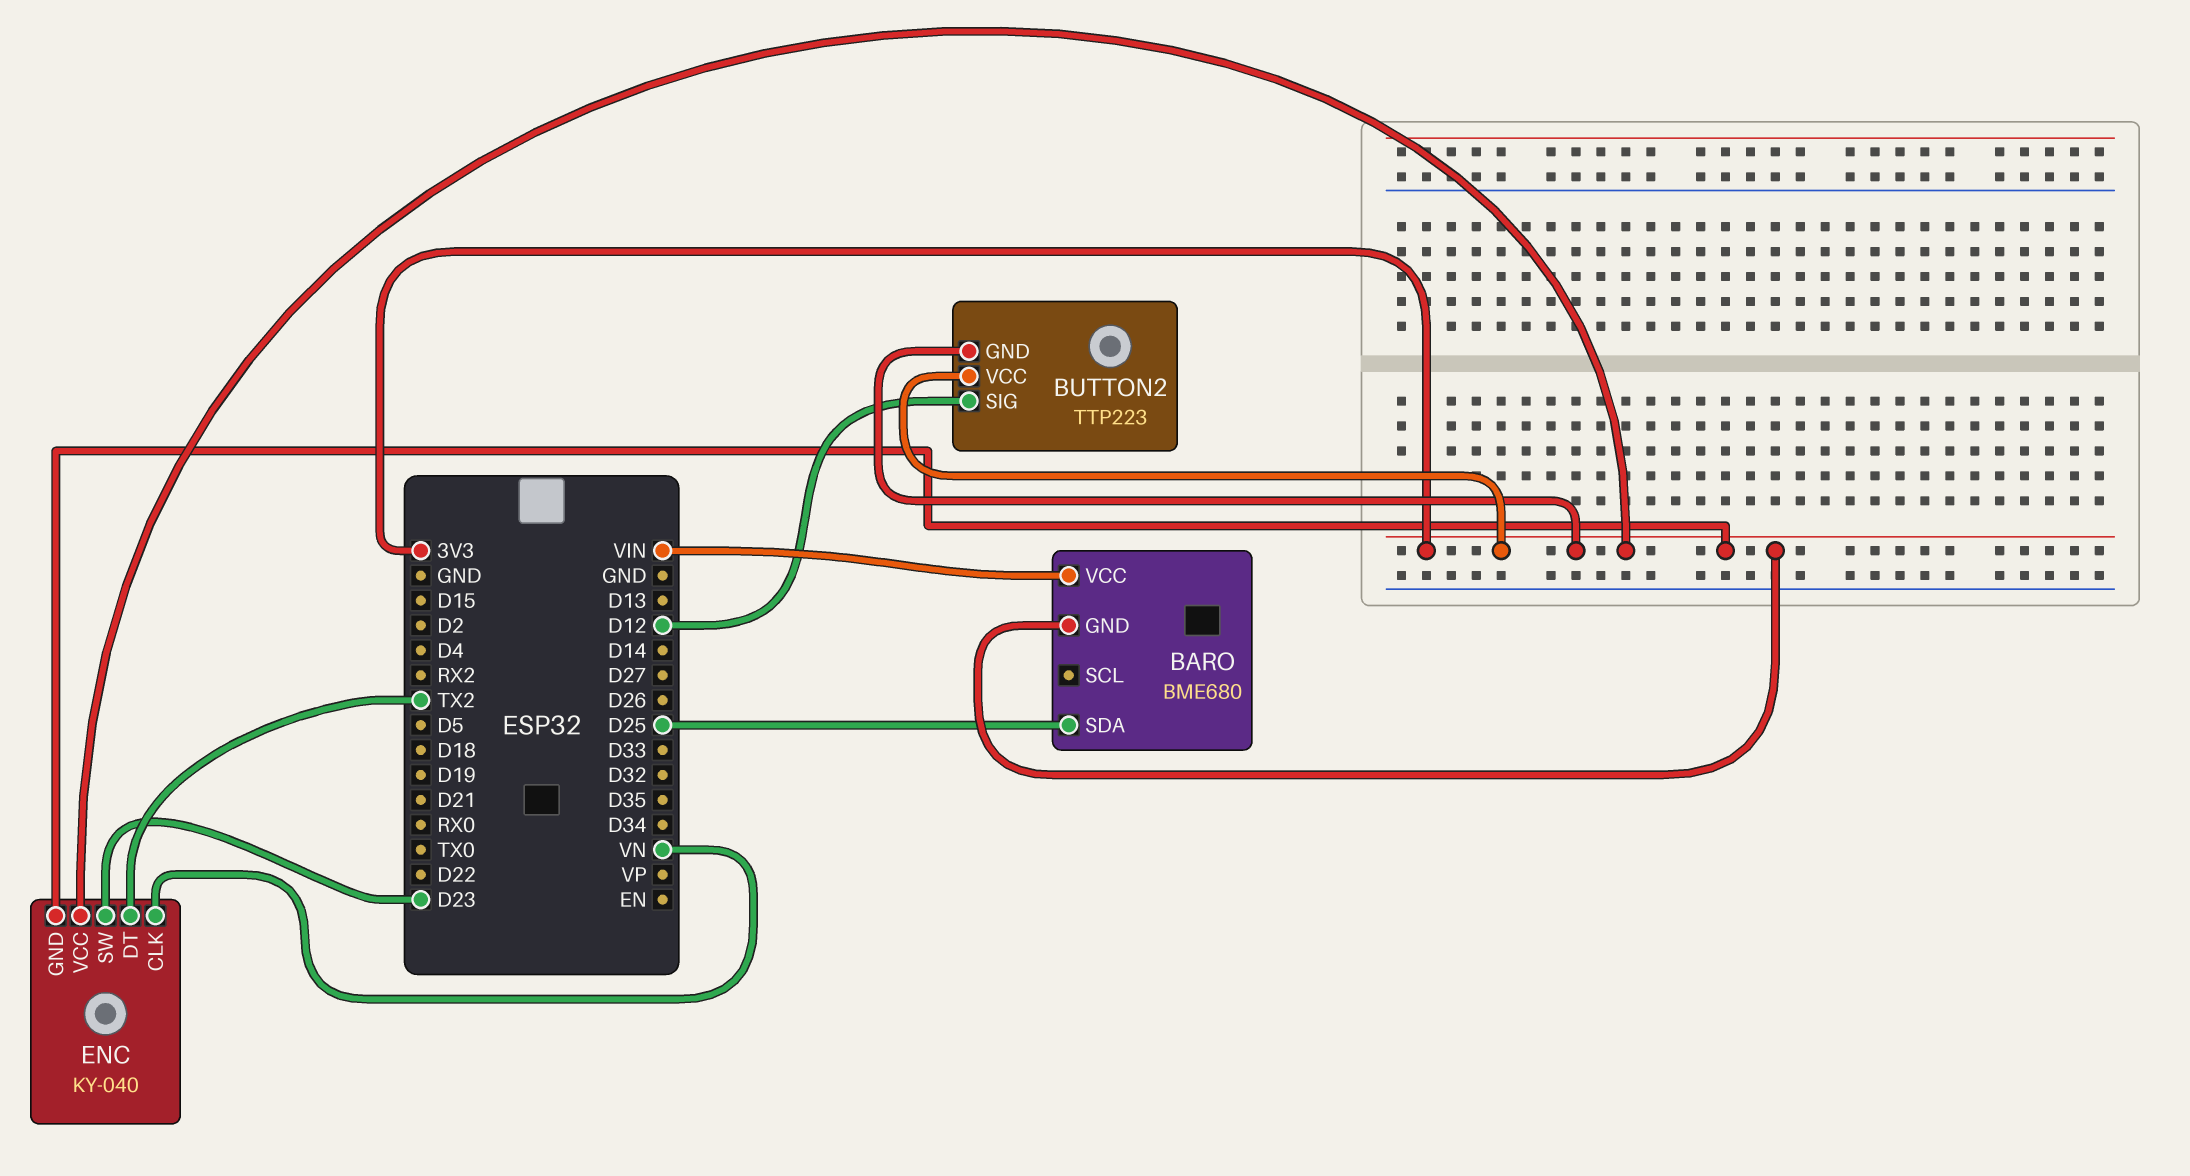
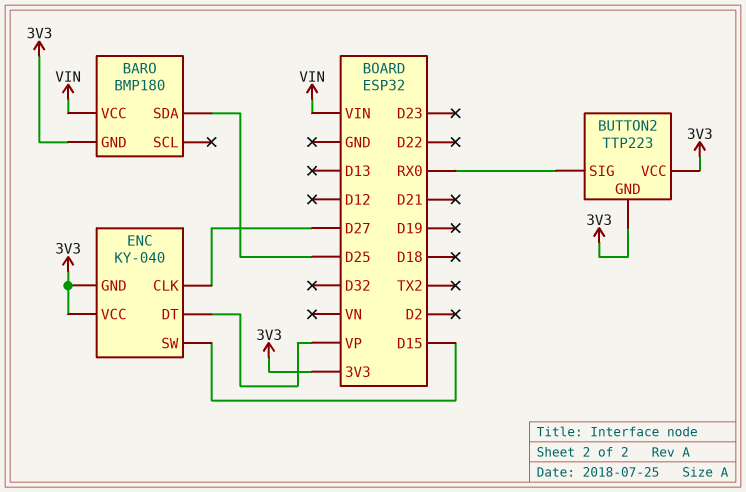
BARO: BME680 -> BMP180
BUTTON2 pin SIG: D12 -> RX0
ENC pin CLK: VN -> D27
ENC pin DT: TX2 -> VP
ENC pin SW: D23 -> D15

